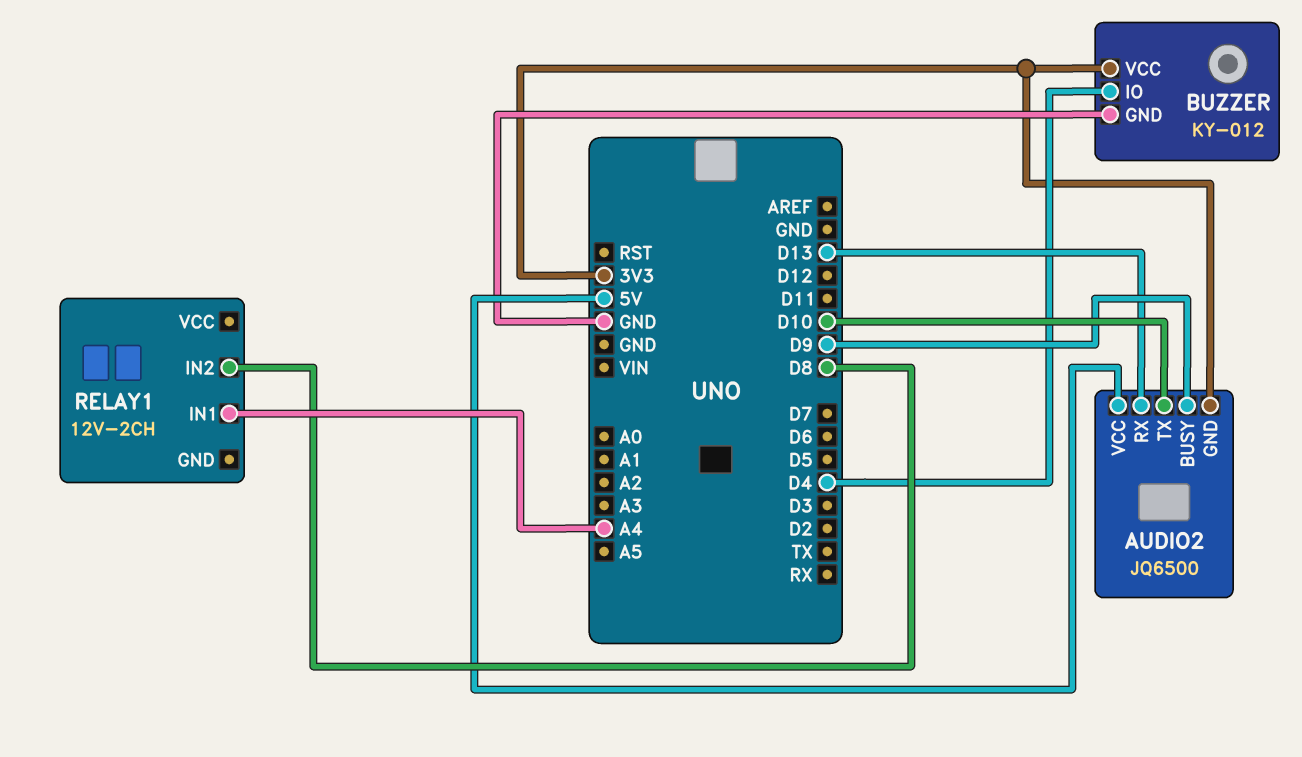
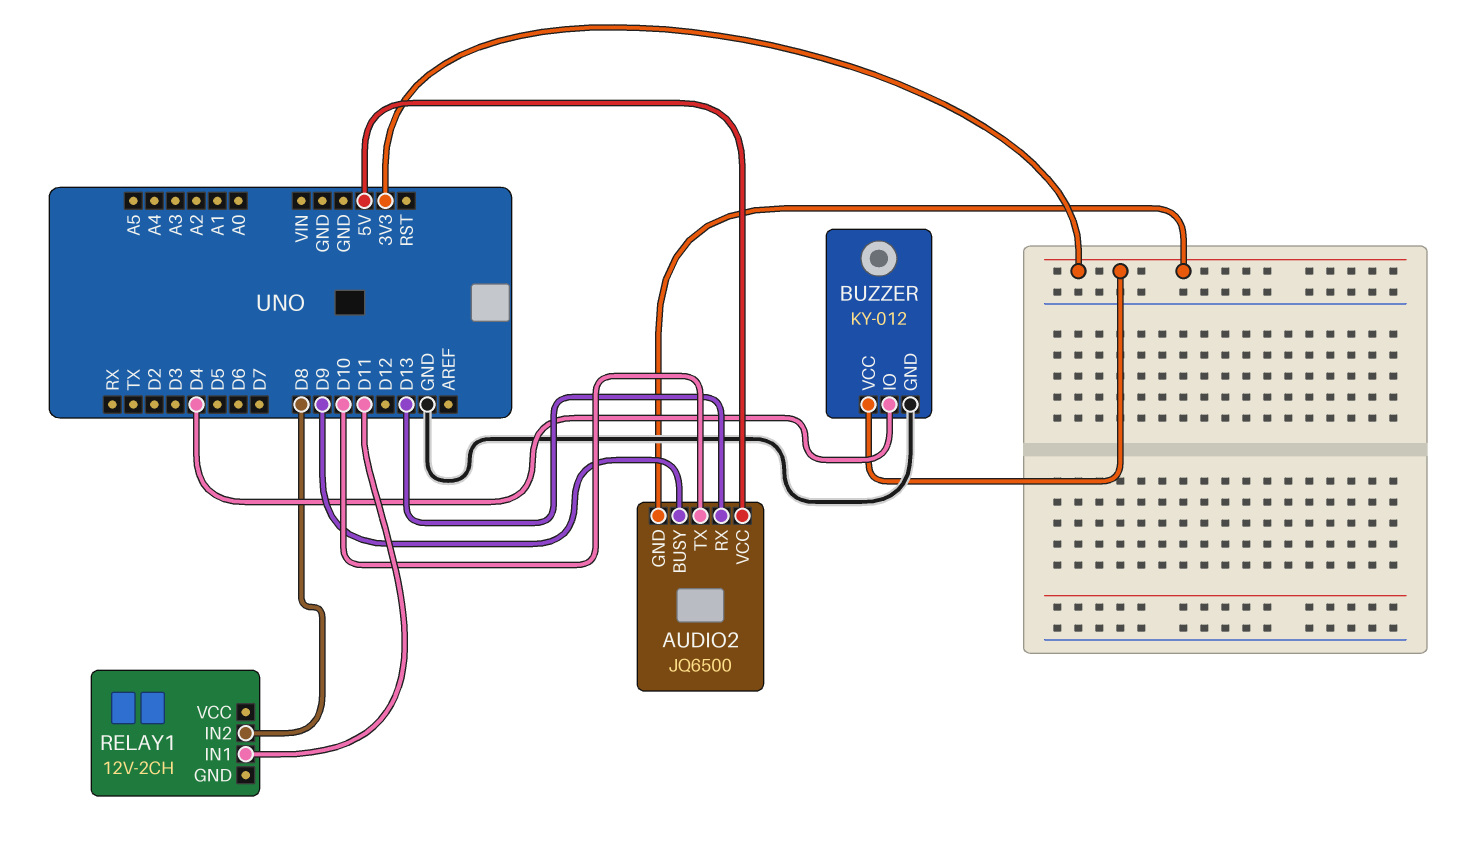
RELAY1 pin IN1: A4 -> D11

